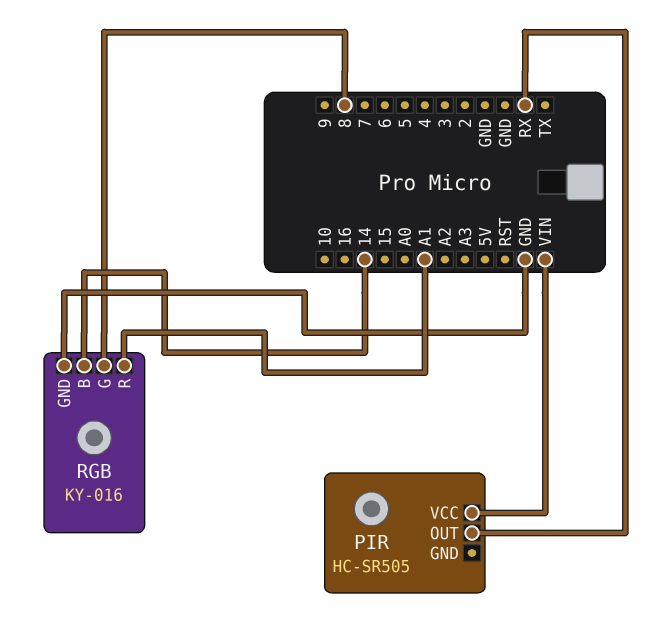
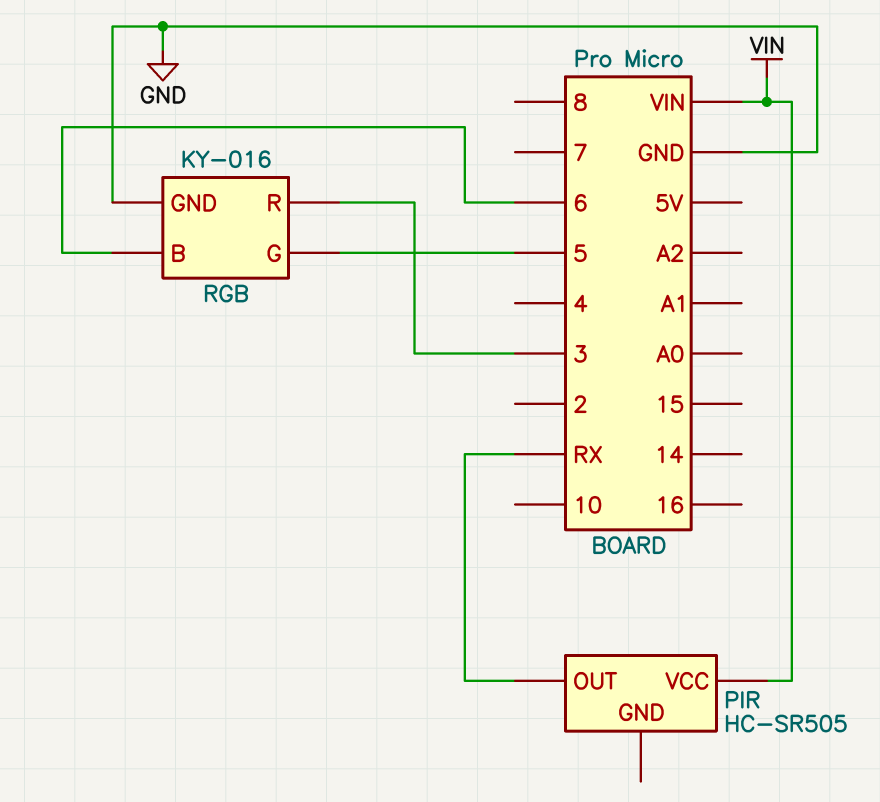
RGB pin B: 14 -> 6
RGB pin G: 8 -> 5
RGB pin R: A1 -> 3

